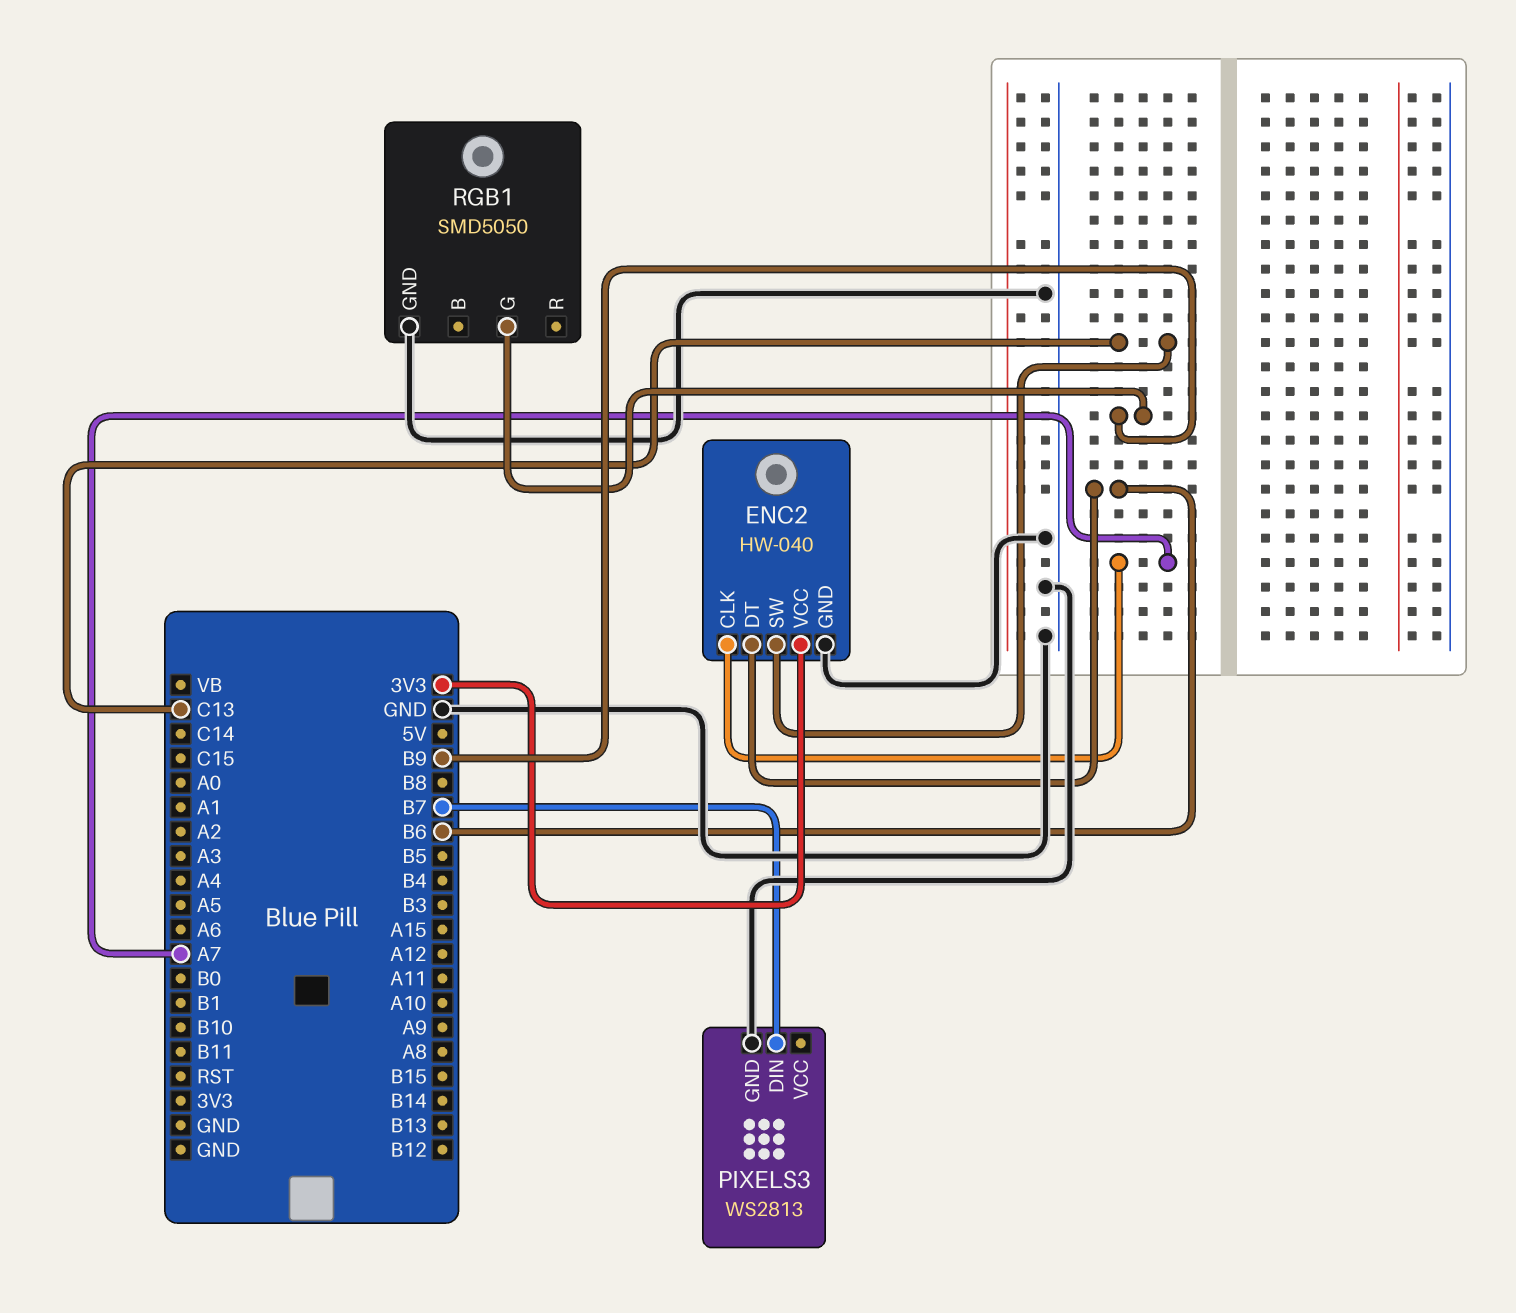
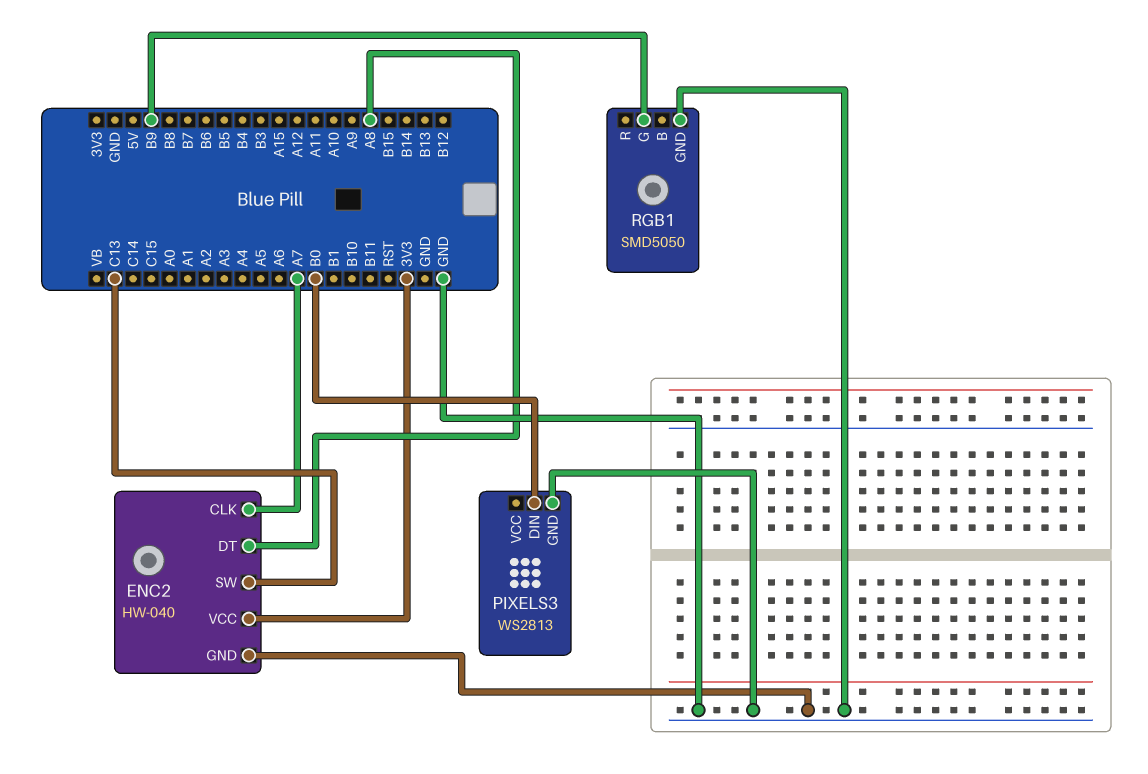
ENC2 pin DT: B6 -> A8
PIXELS3 pin DIN: B7 -> B0

